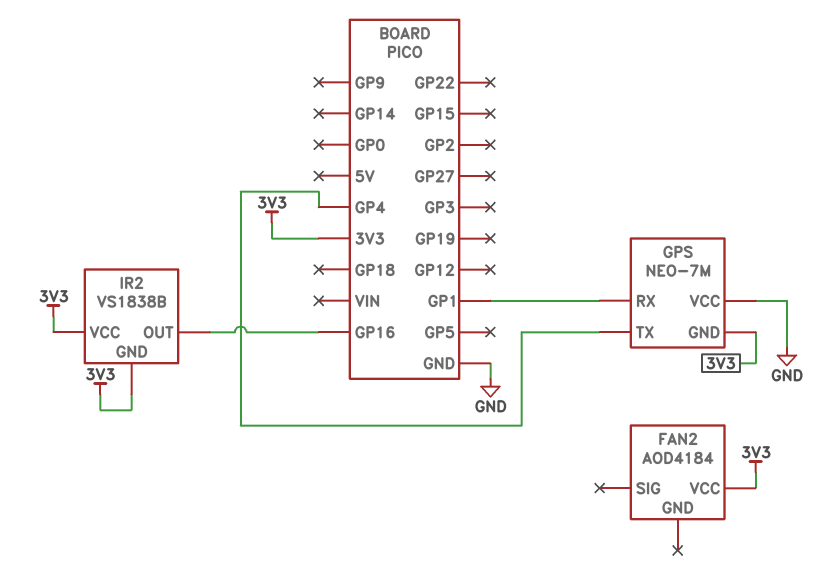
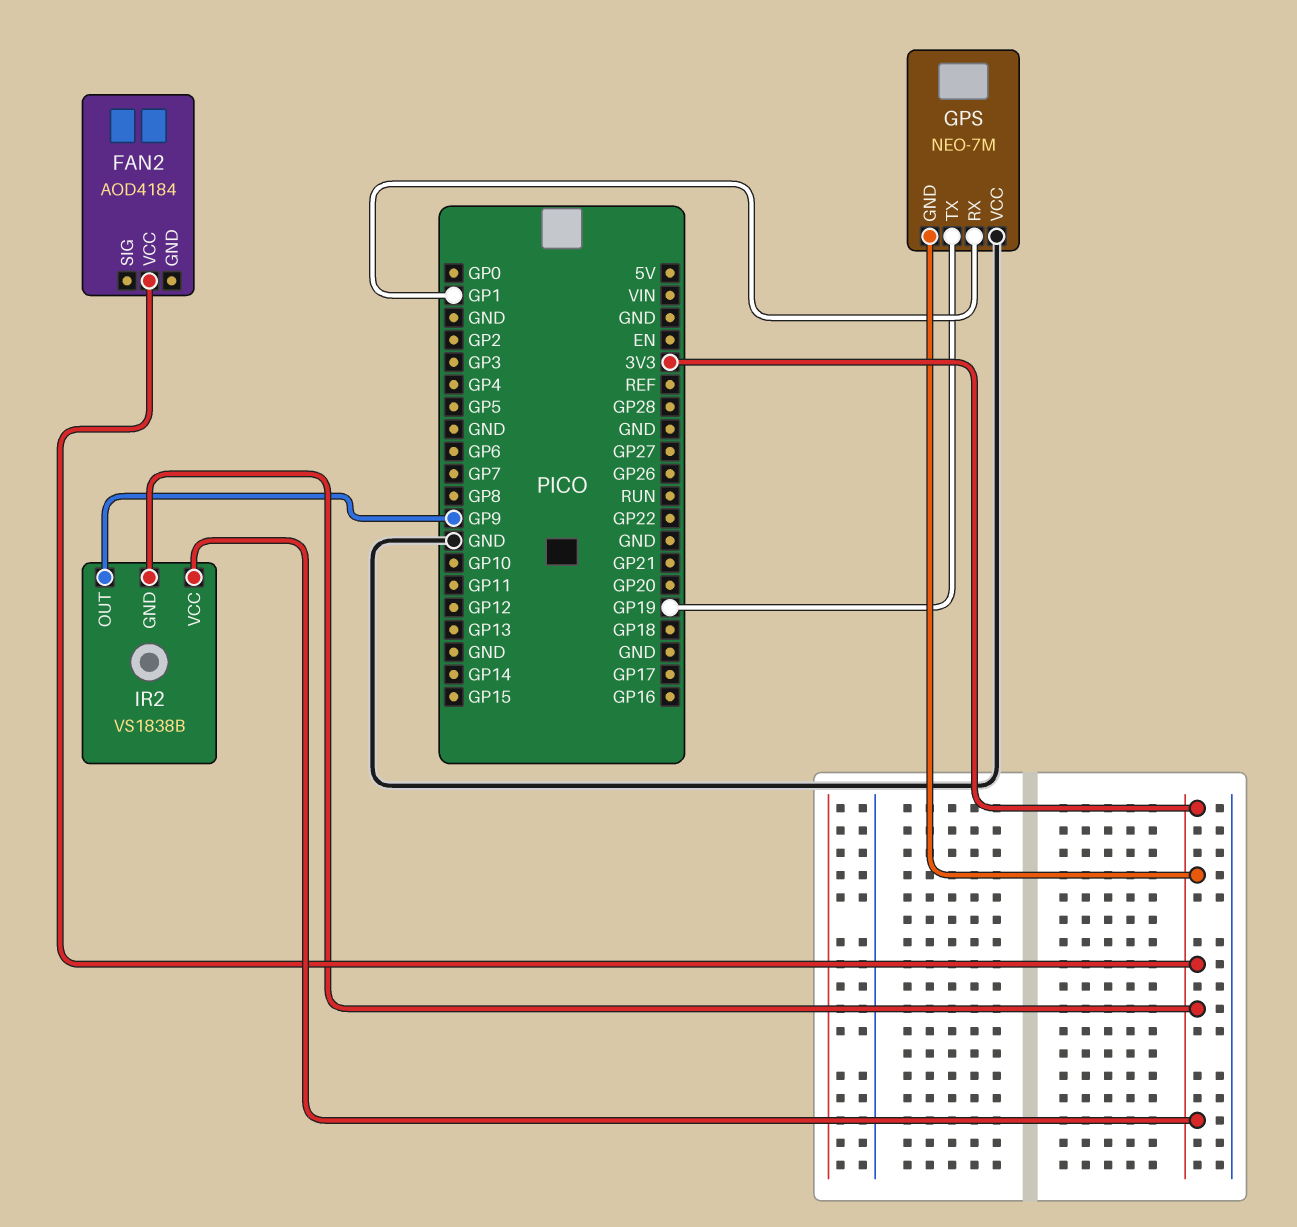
GPS pin TX: GP4 -> GP19
IR2 pin OUT: GP16 -> GP9

